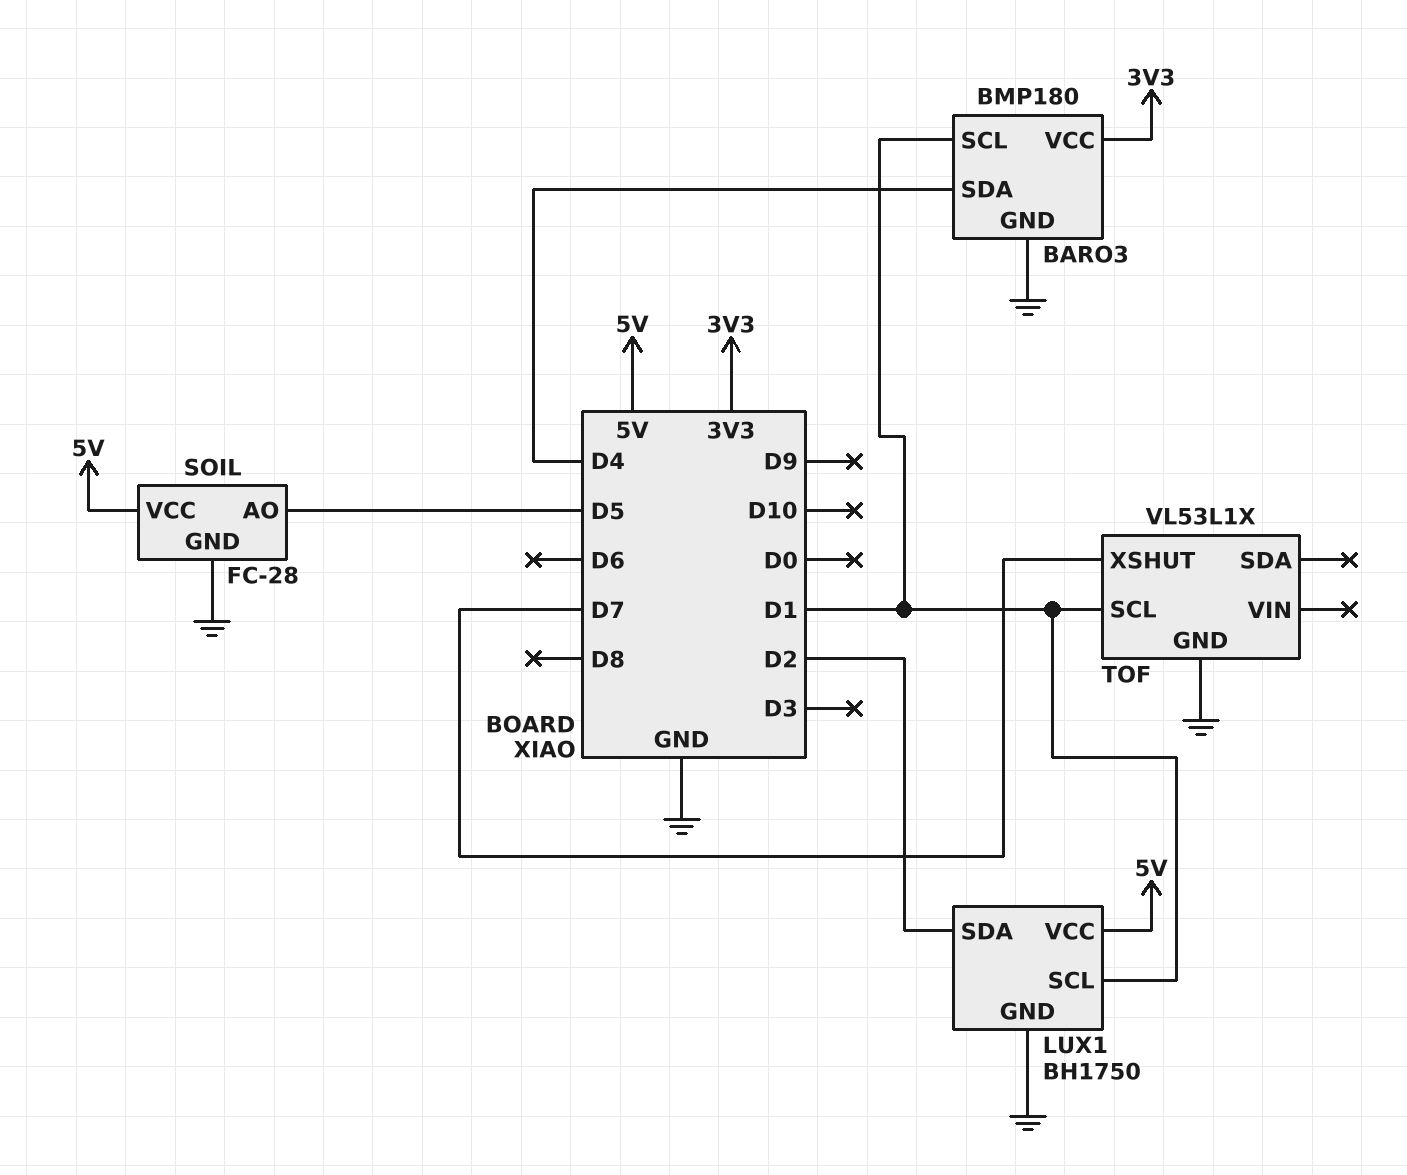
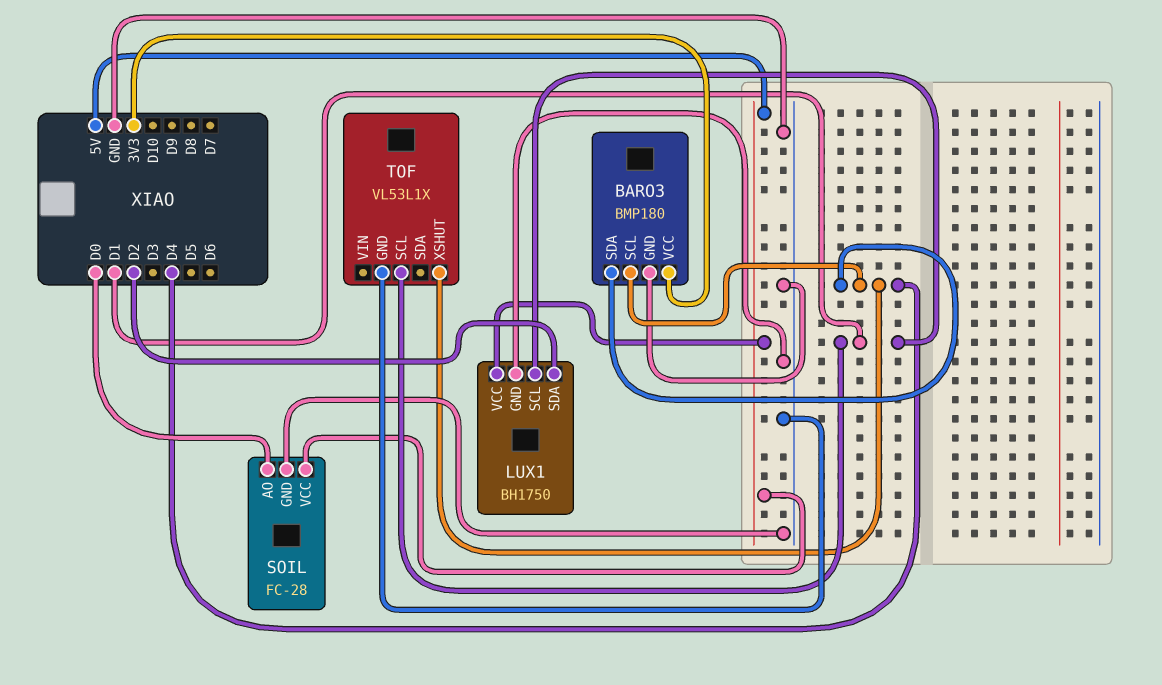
BARO3 pin SCL: D1 -> D4
SOIL pin AO: D5 -> D0
TOF pin XSHUT: D7 -> D4

